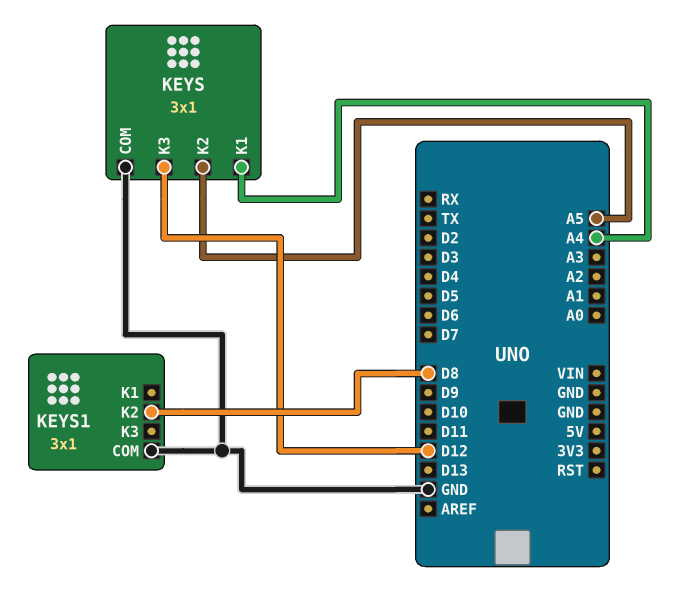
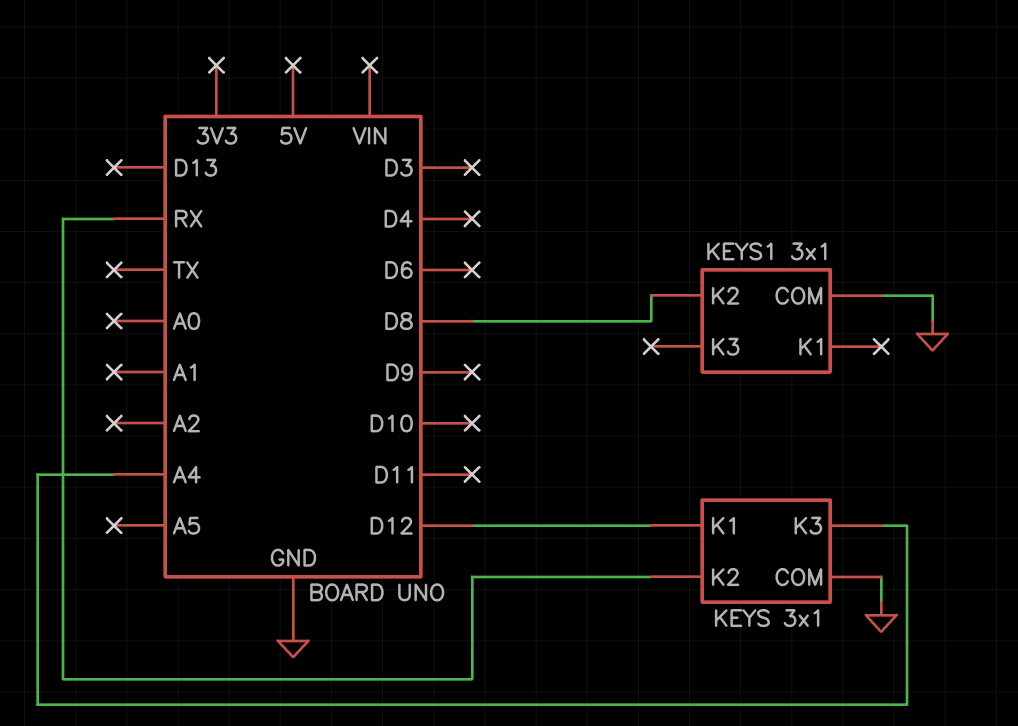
KEYS pin K1: A4 -> D12
KEYS pin K2: A5 -> RX
KEYS pin K3: D12 -> A4

